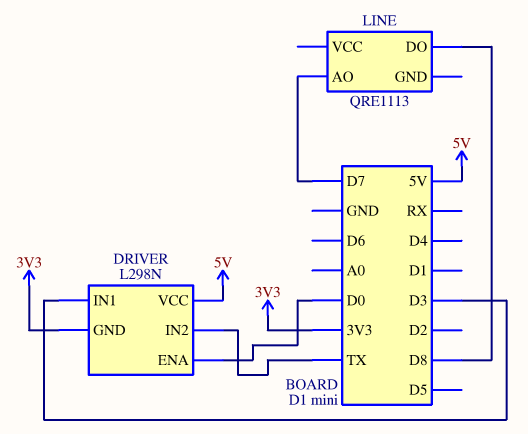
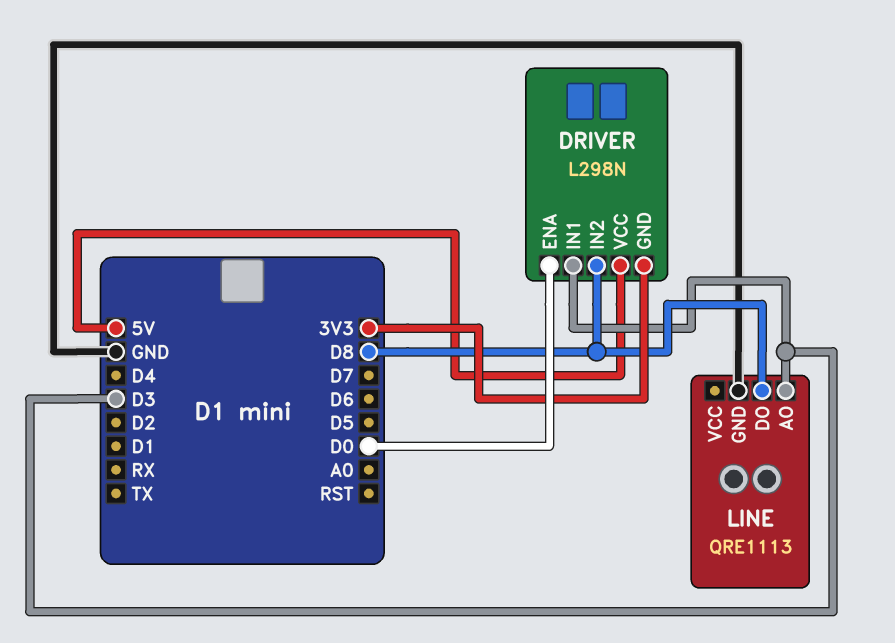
DRIVER pin IN2: TX -> D8
LINE pin AO: D7 -> D3
LINE pin GND: none -> GND

